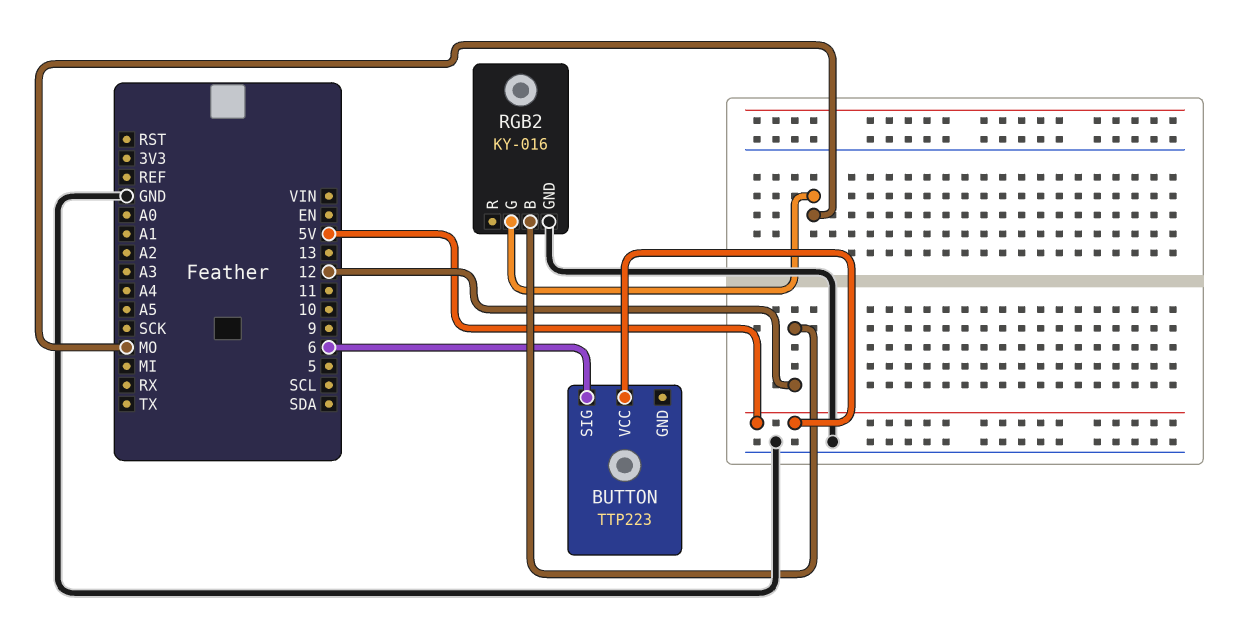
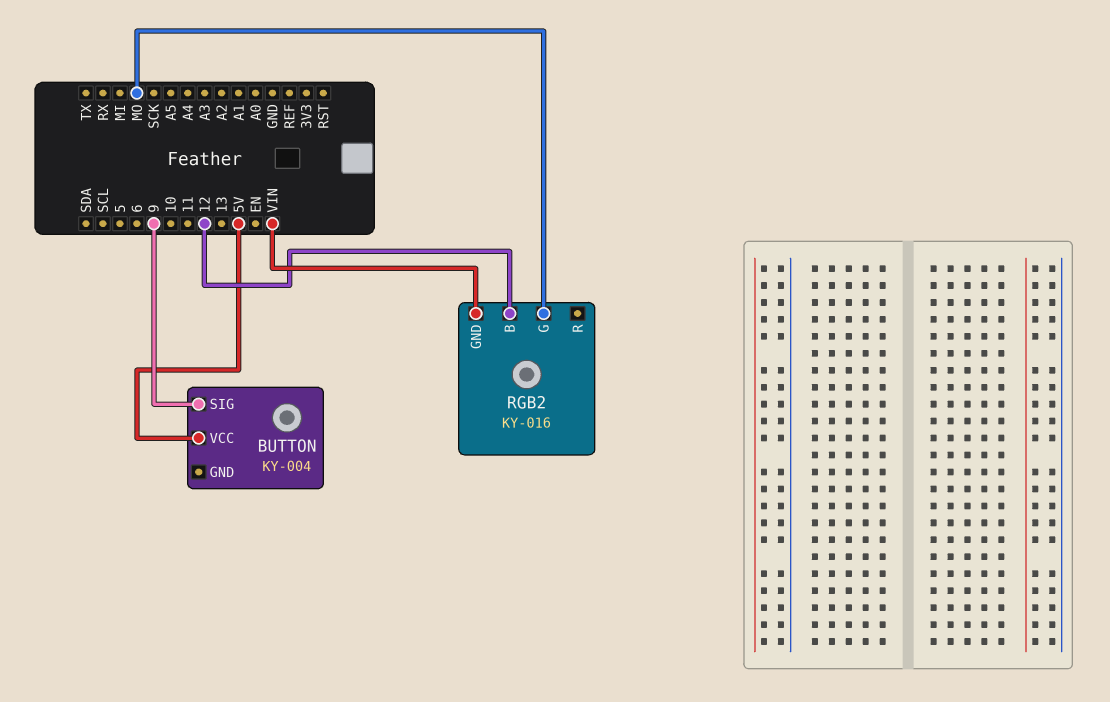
BUTTON: TTP223 -> KY-004
BUTTON pin SIG: 6 -> 9
RGB2 pin GND: GND -> VIN

